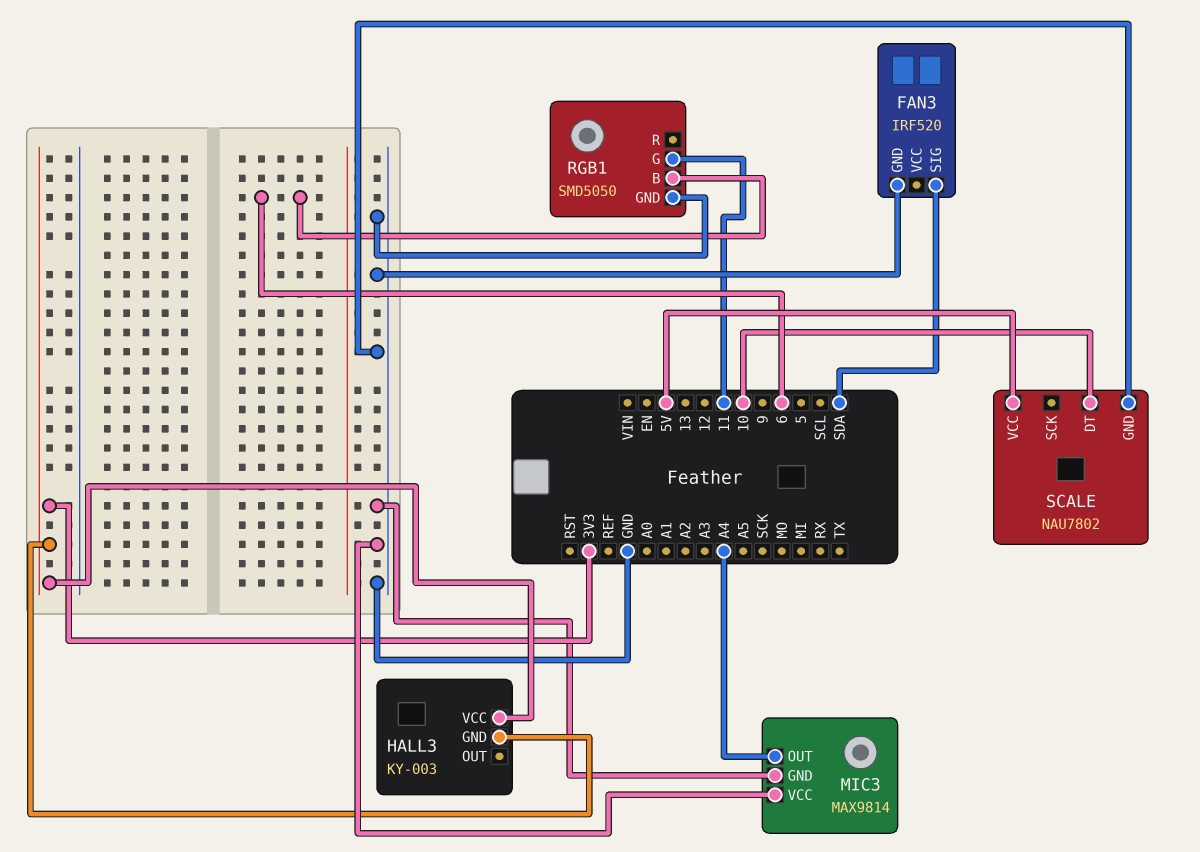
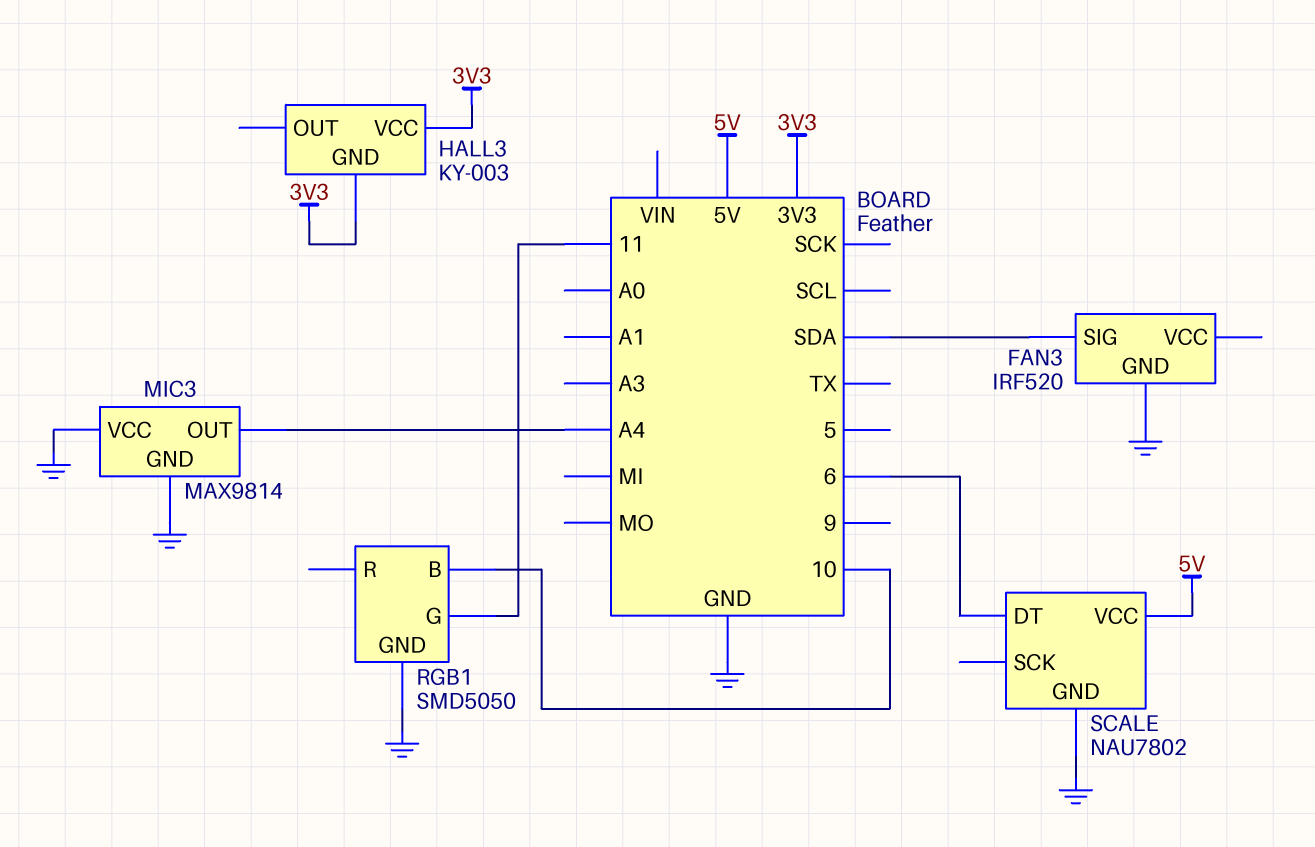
RGB1 pin B: 6 -> 10
SCALE pin DT: 10 -> 6

